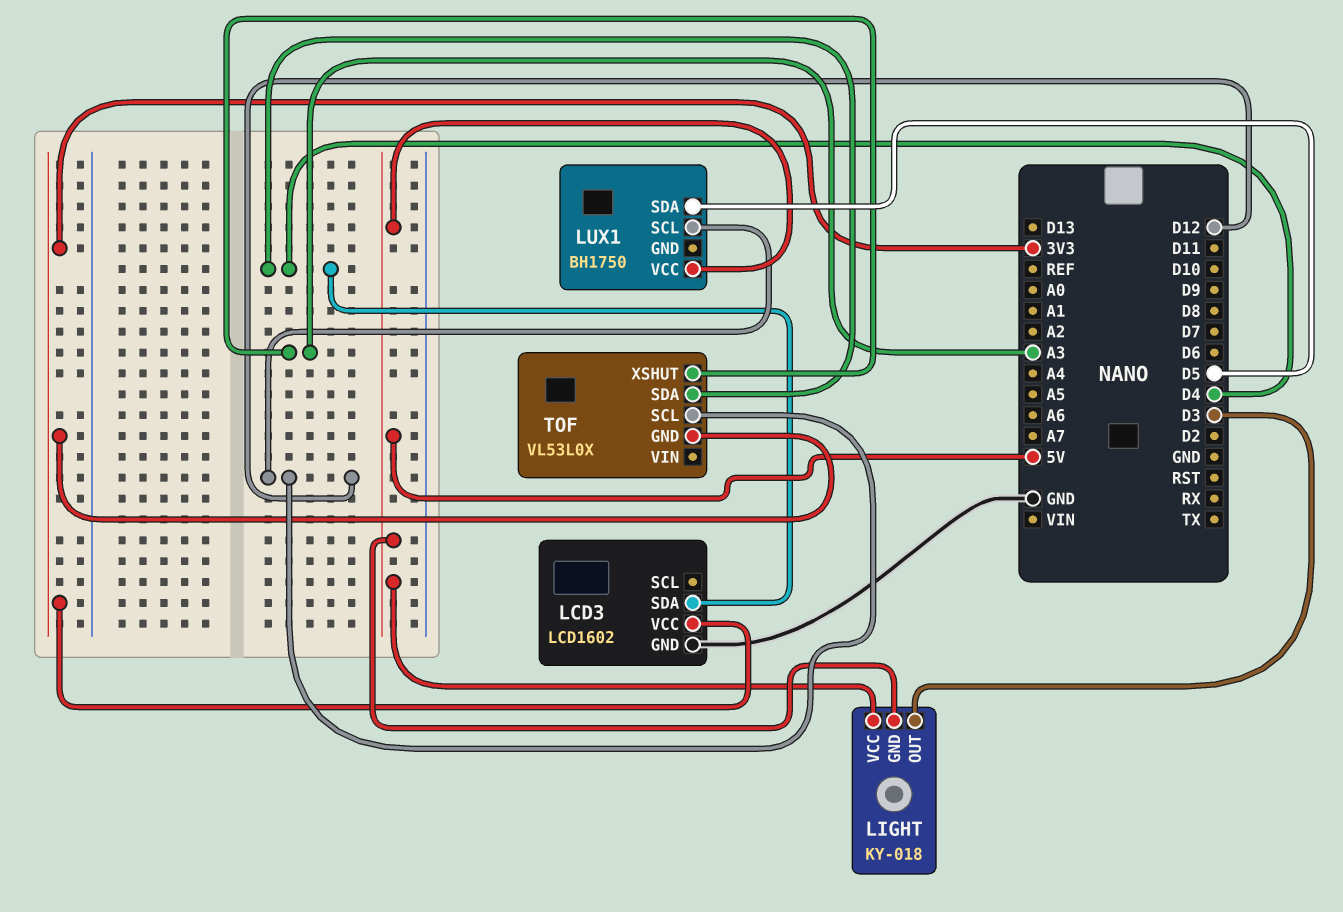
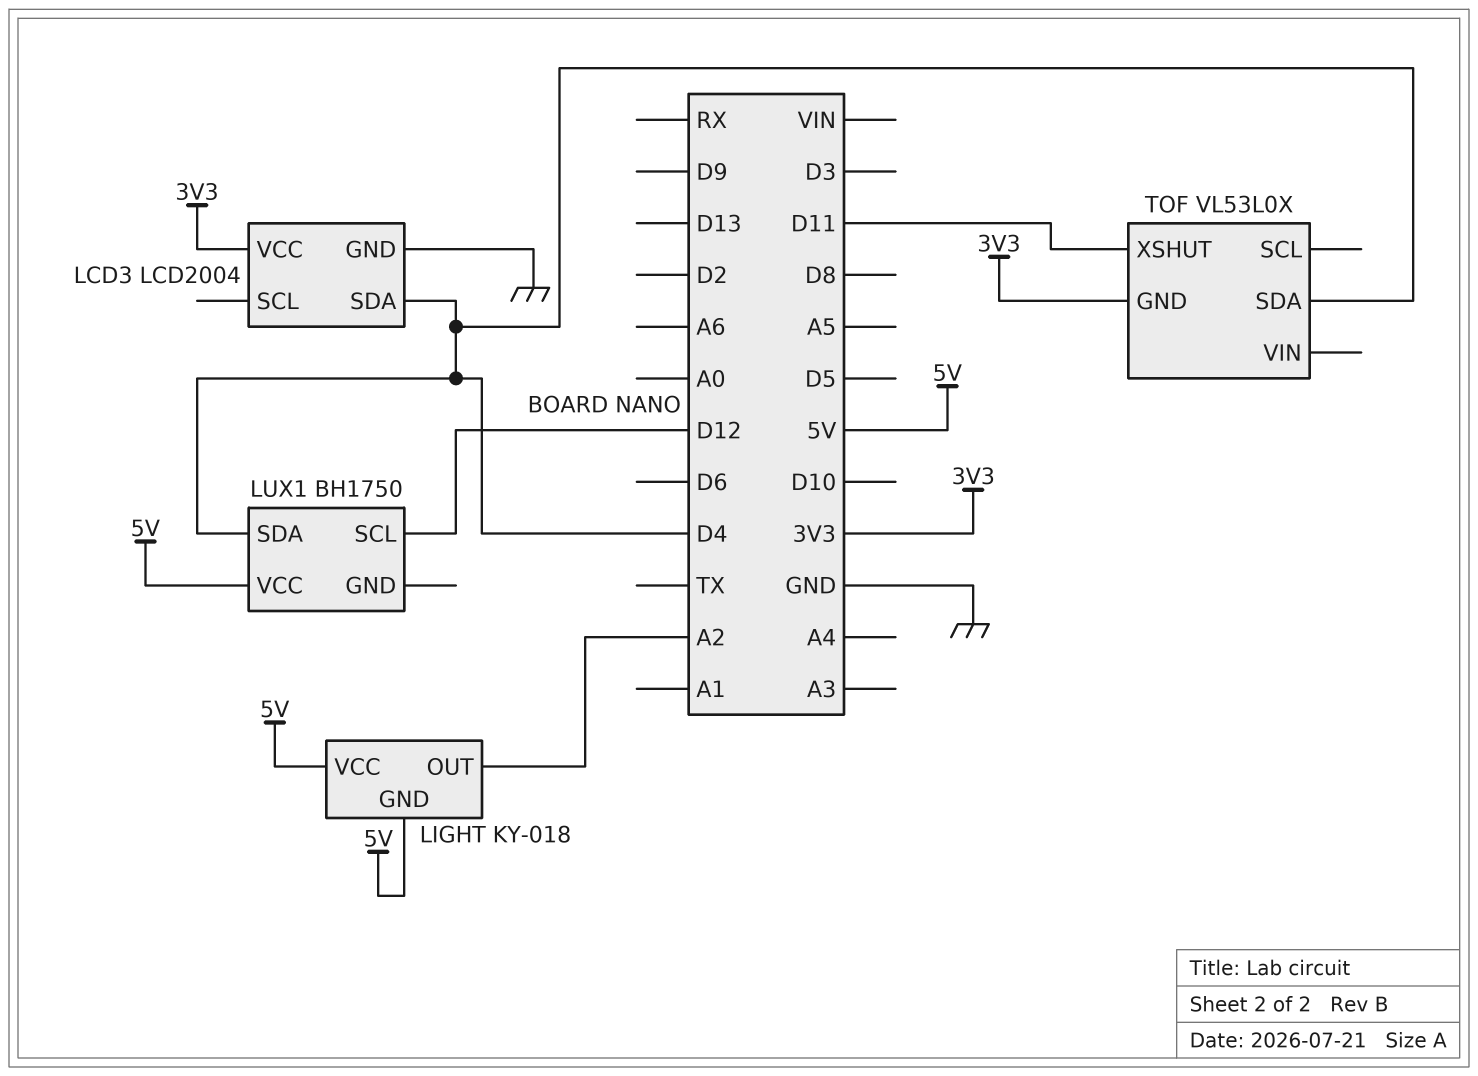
LCD3: LCD1602 -> LCD2004
LIGHT pin OUT: D3 -> A2
LUX1 pin SDA: D5 -> D4
TOF pin SCL: D12 -> none
TOF pin XSHUT: A3 -> D11

